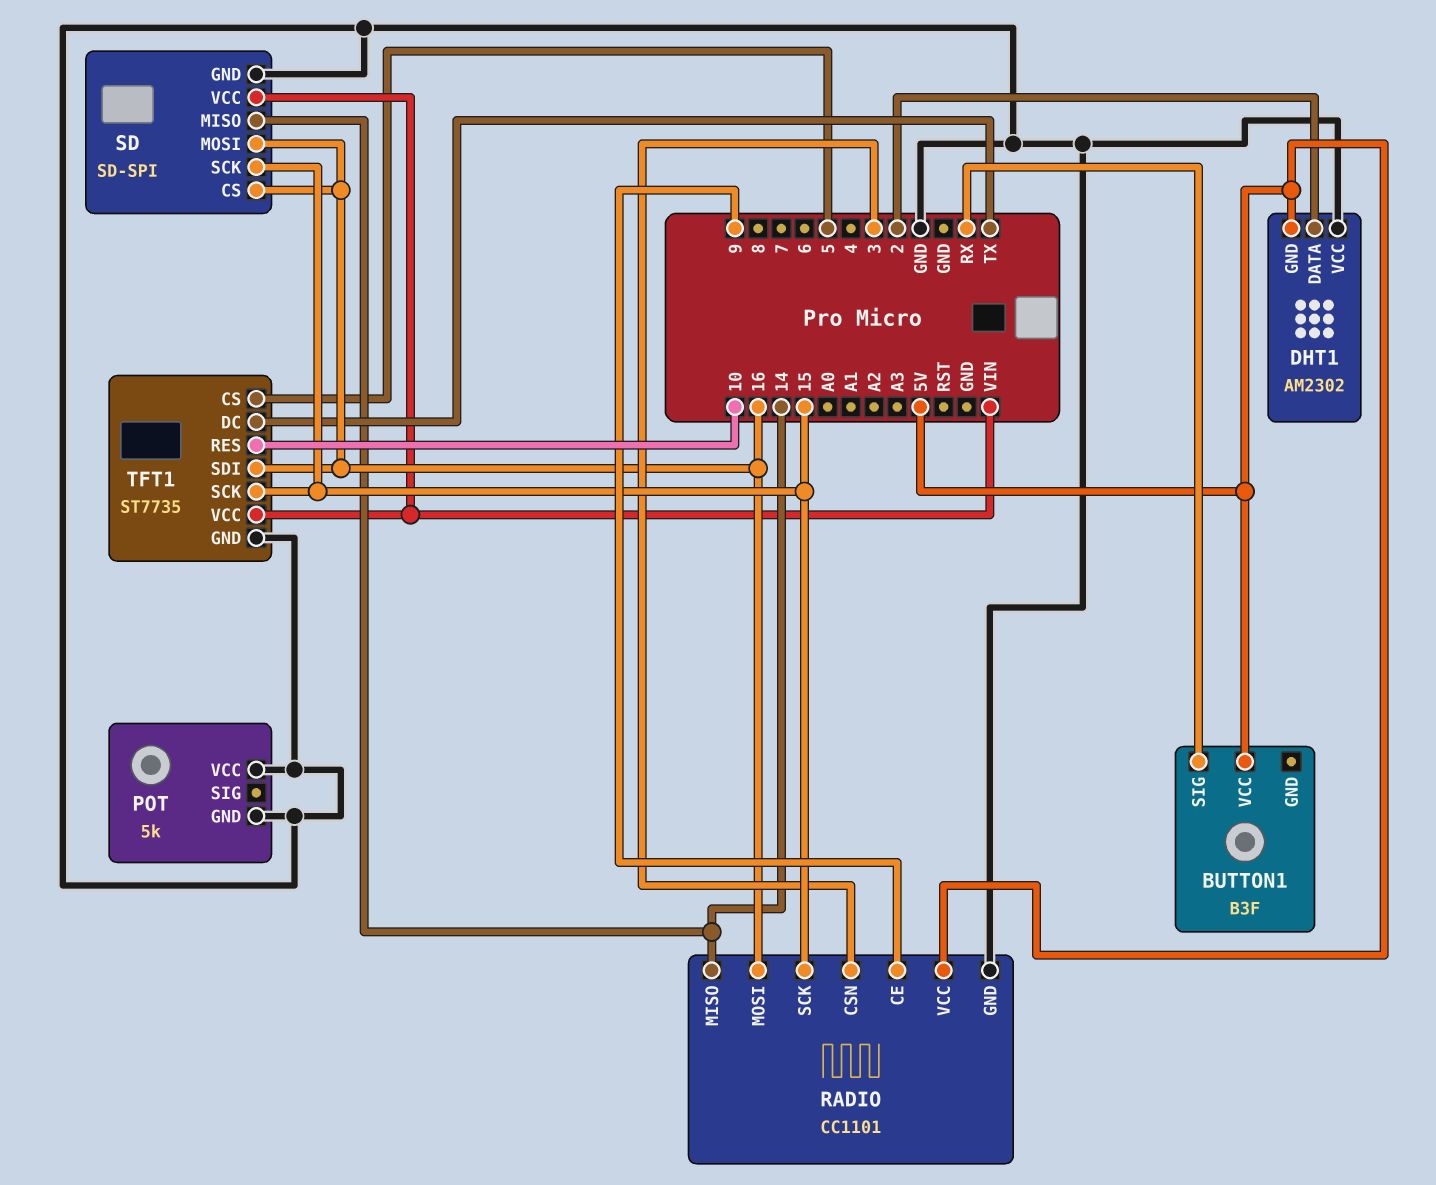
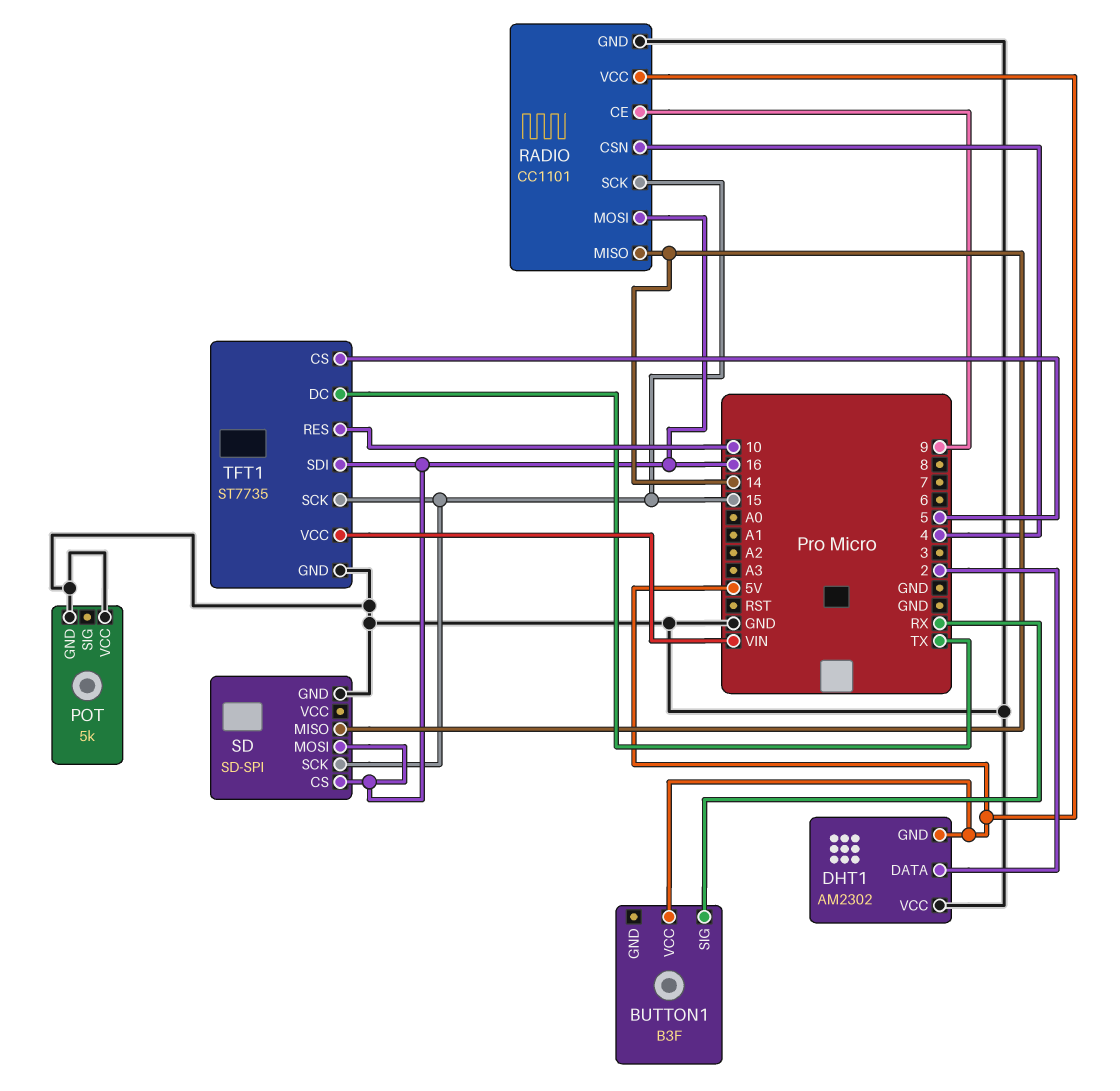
RADIO pin CSN: 3 -> 4
SD pin VCC: VIN -> none

